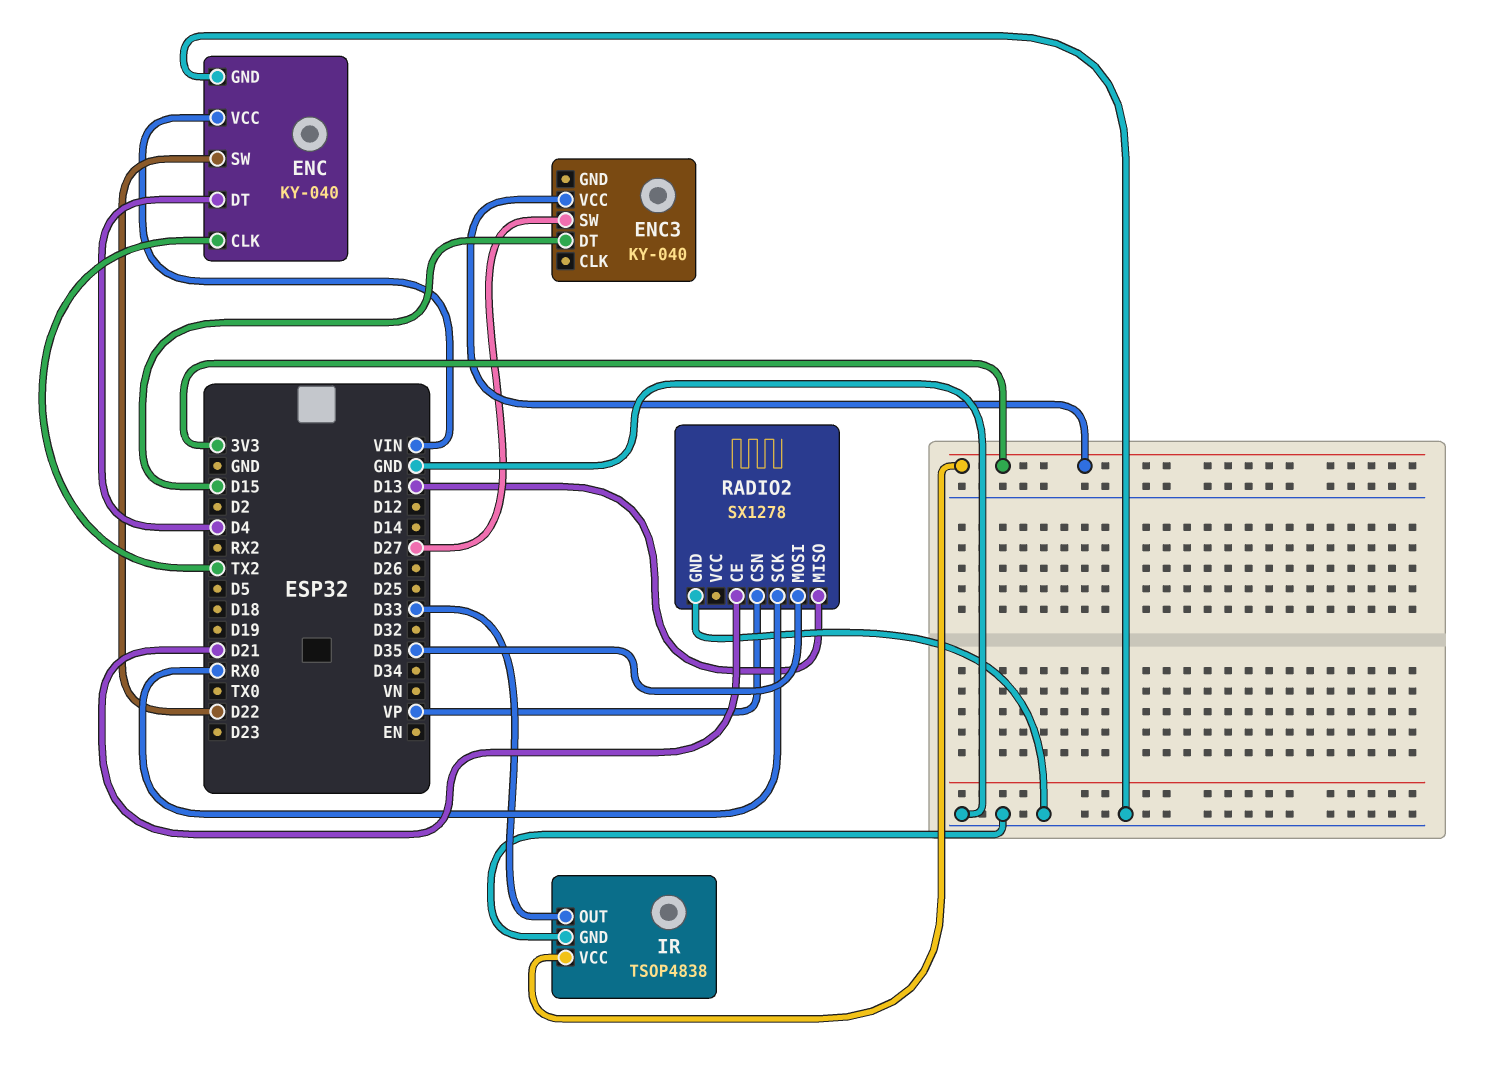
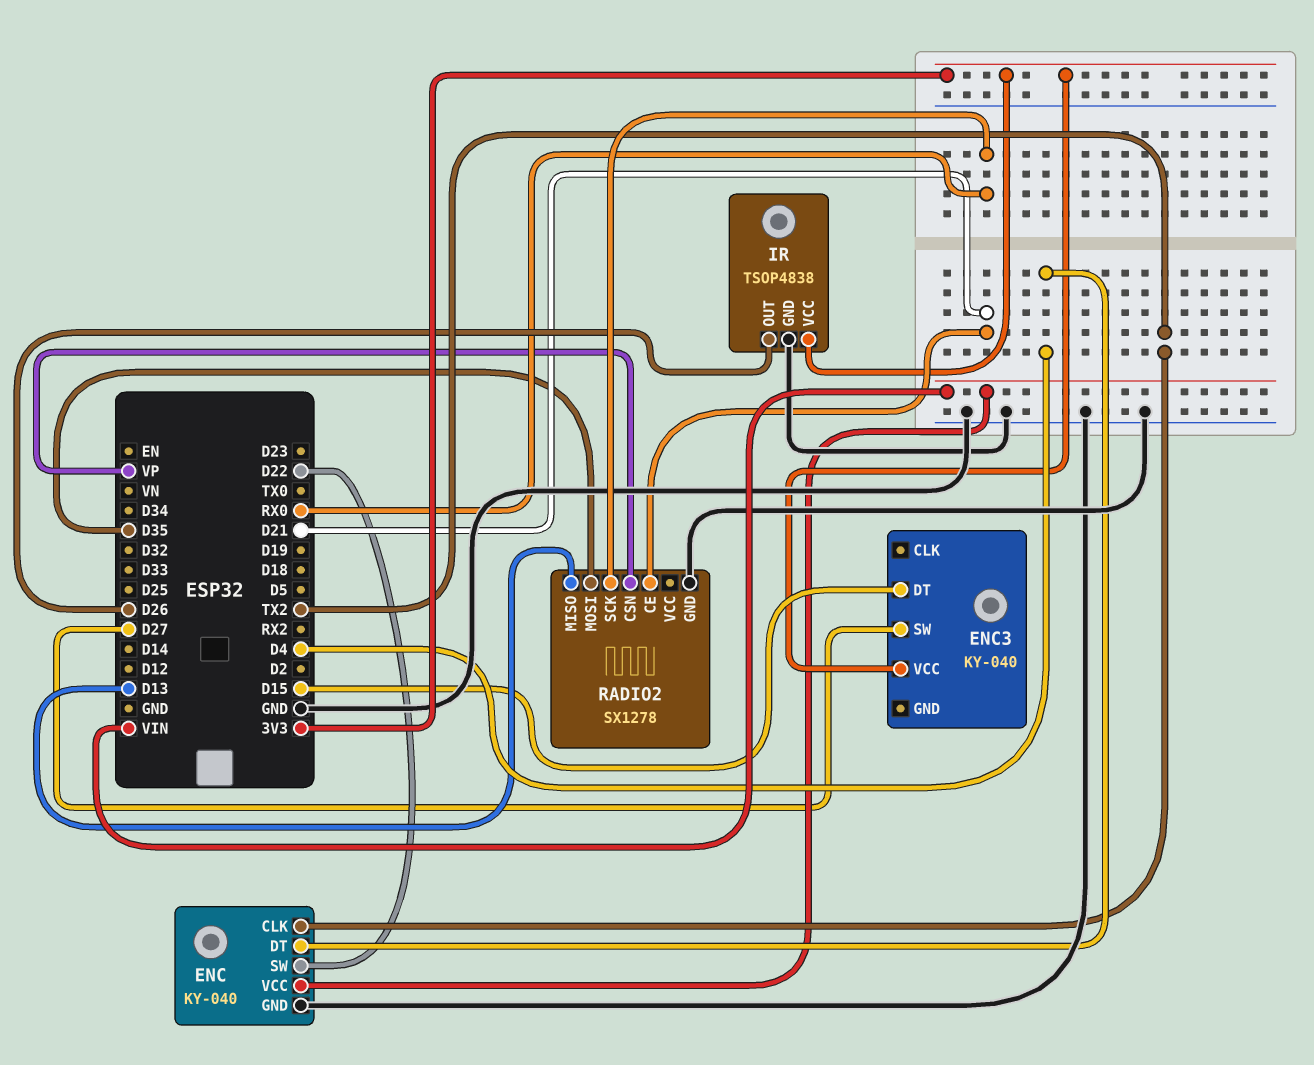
IR pin OUT: D33 -> D26

